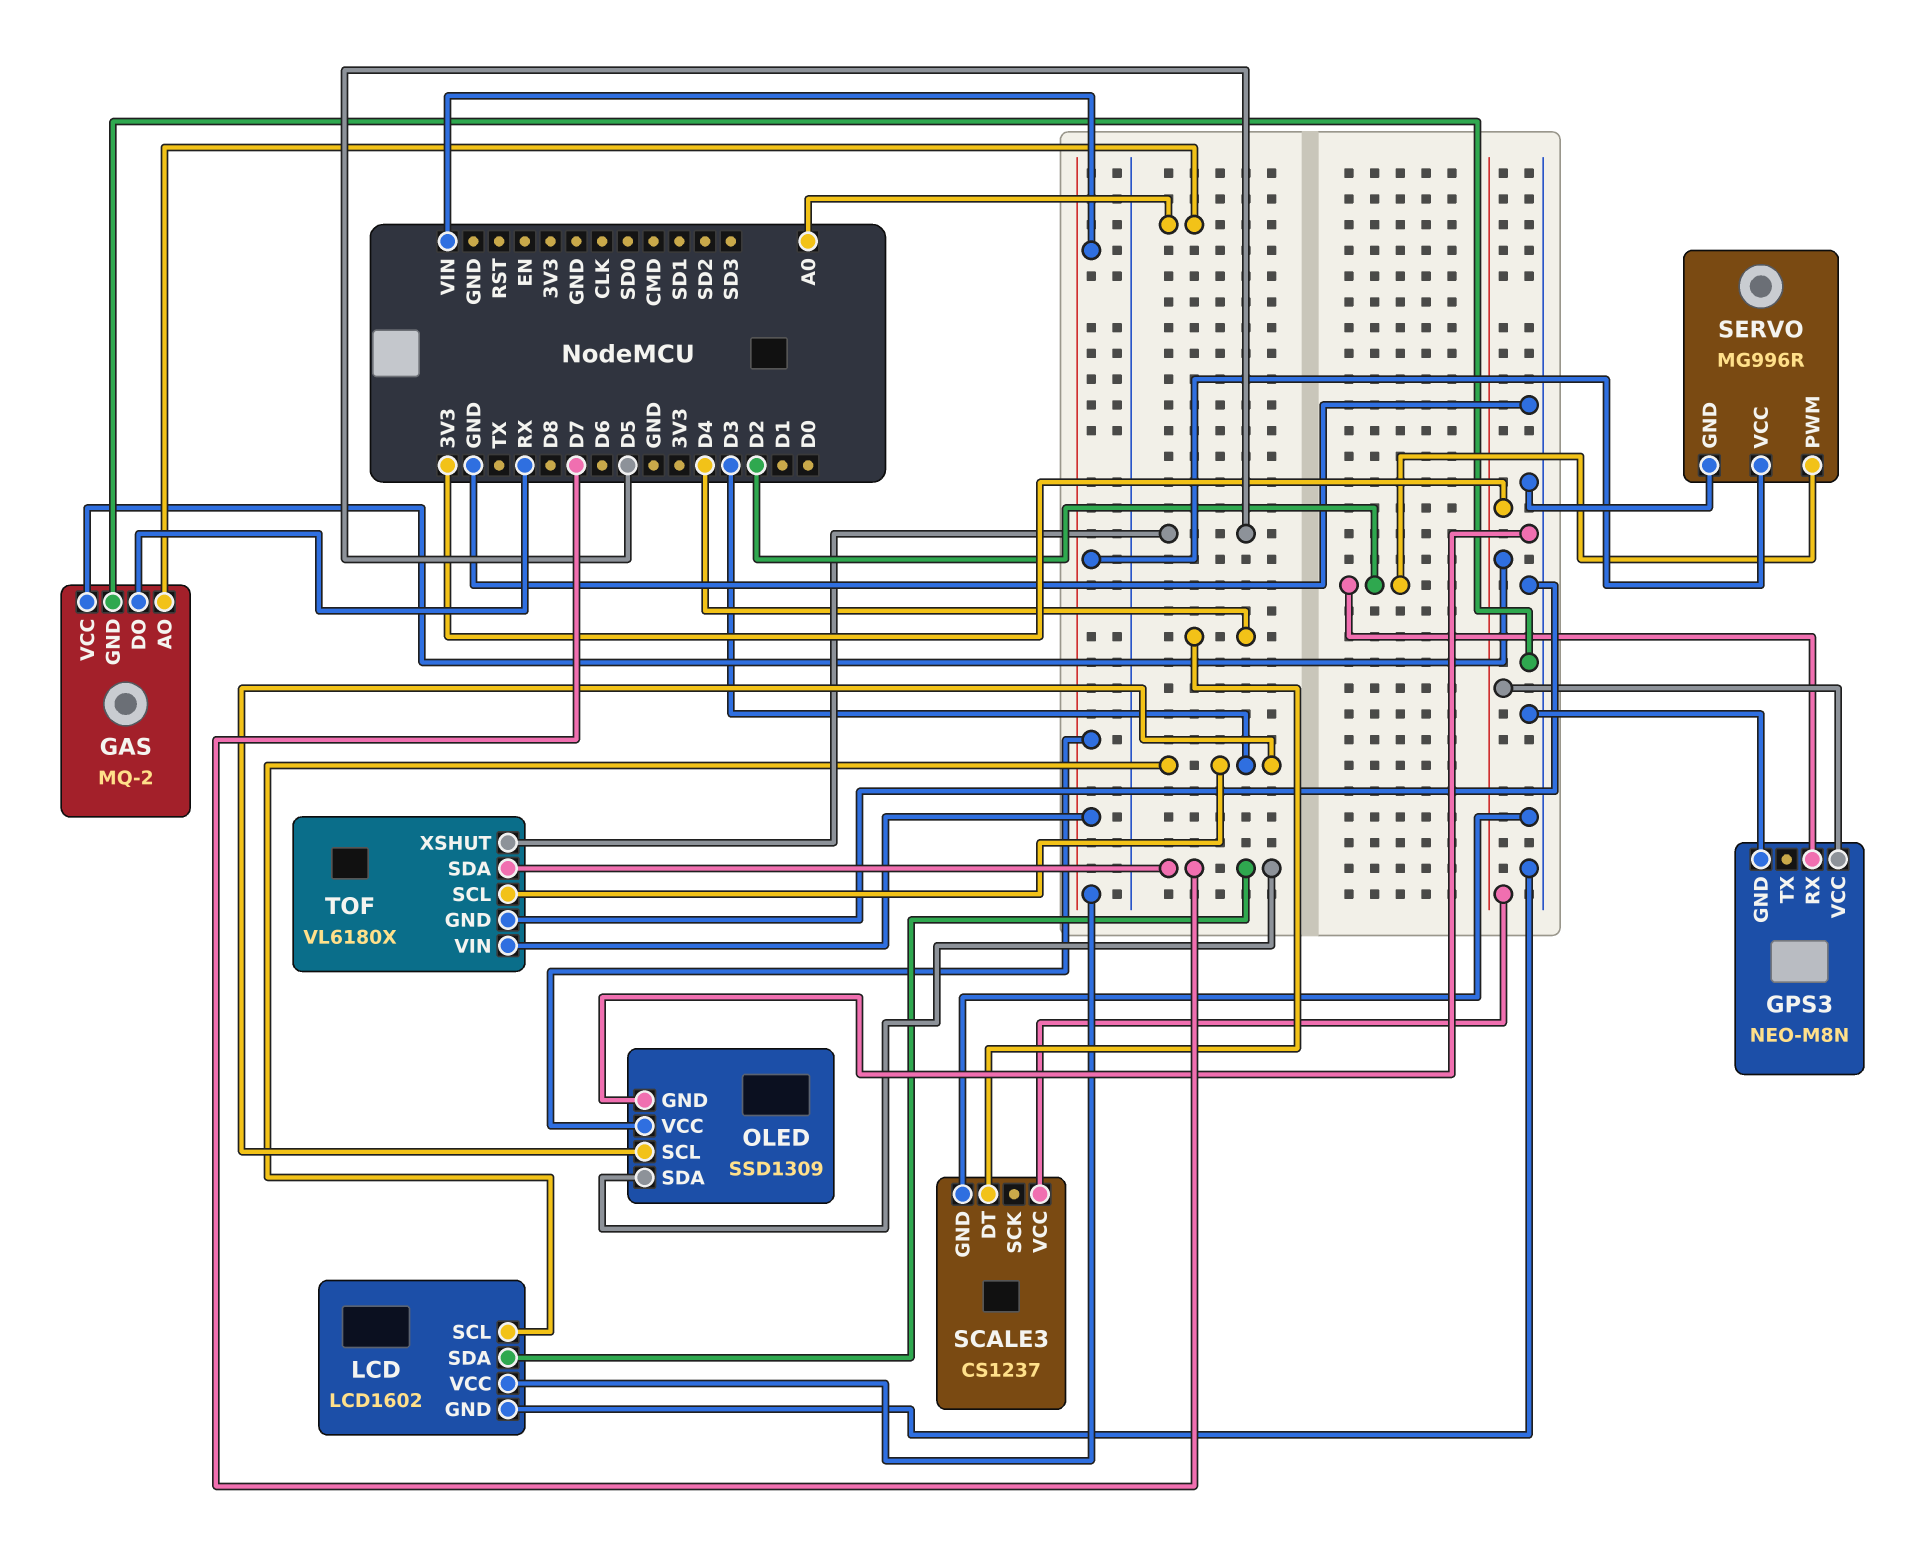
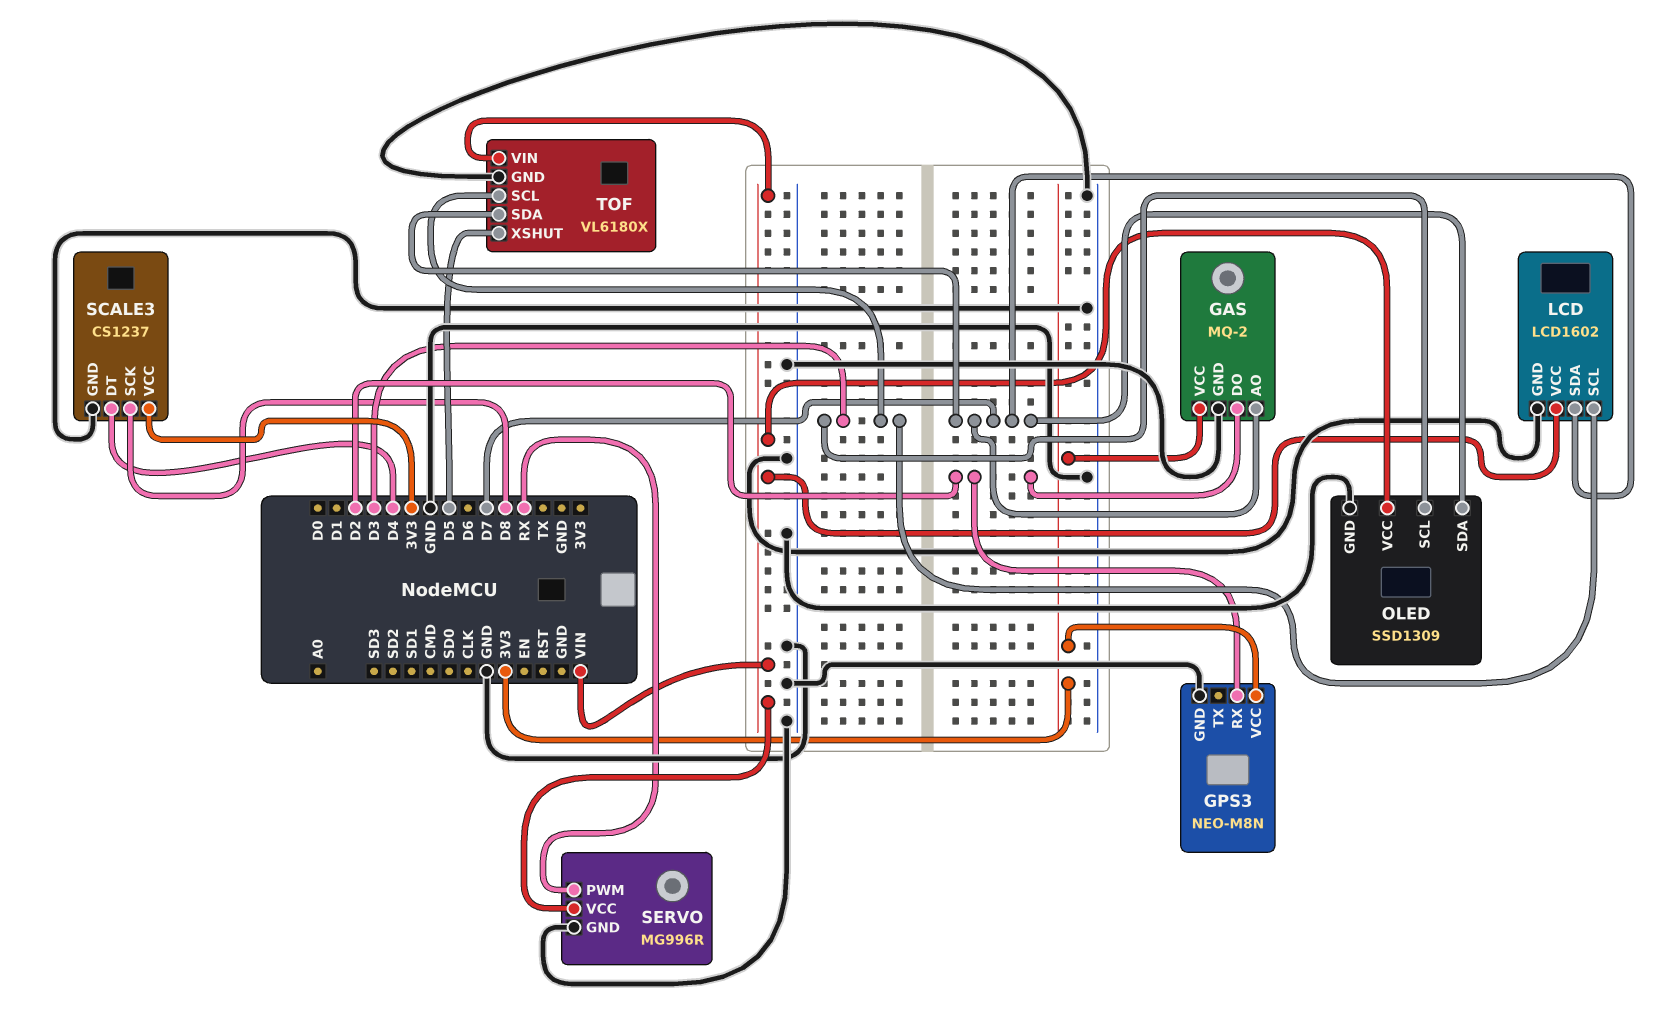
GAS pin AO: A0 -> D7
GAS pin DO: RX -> D2
SCALE3 pin SCK: none -> D8
SERVO pin PWM: D2 -> RX

